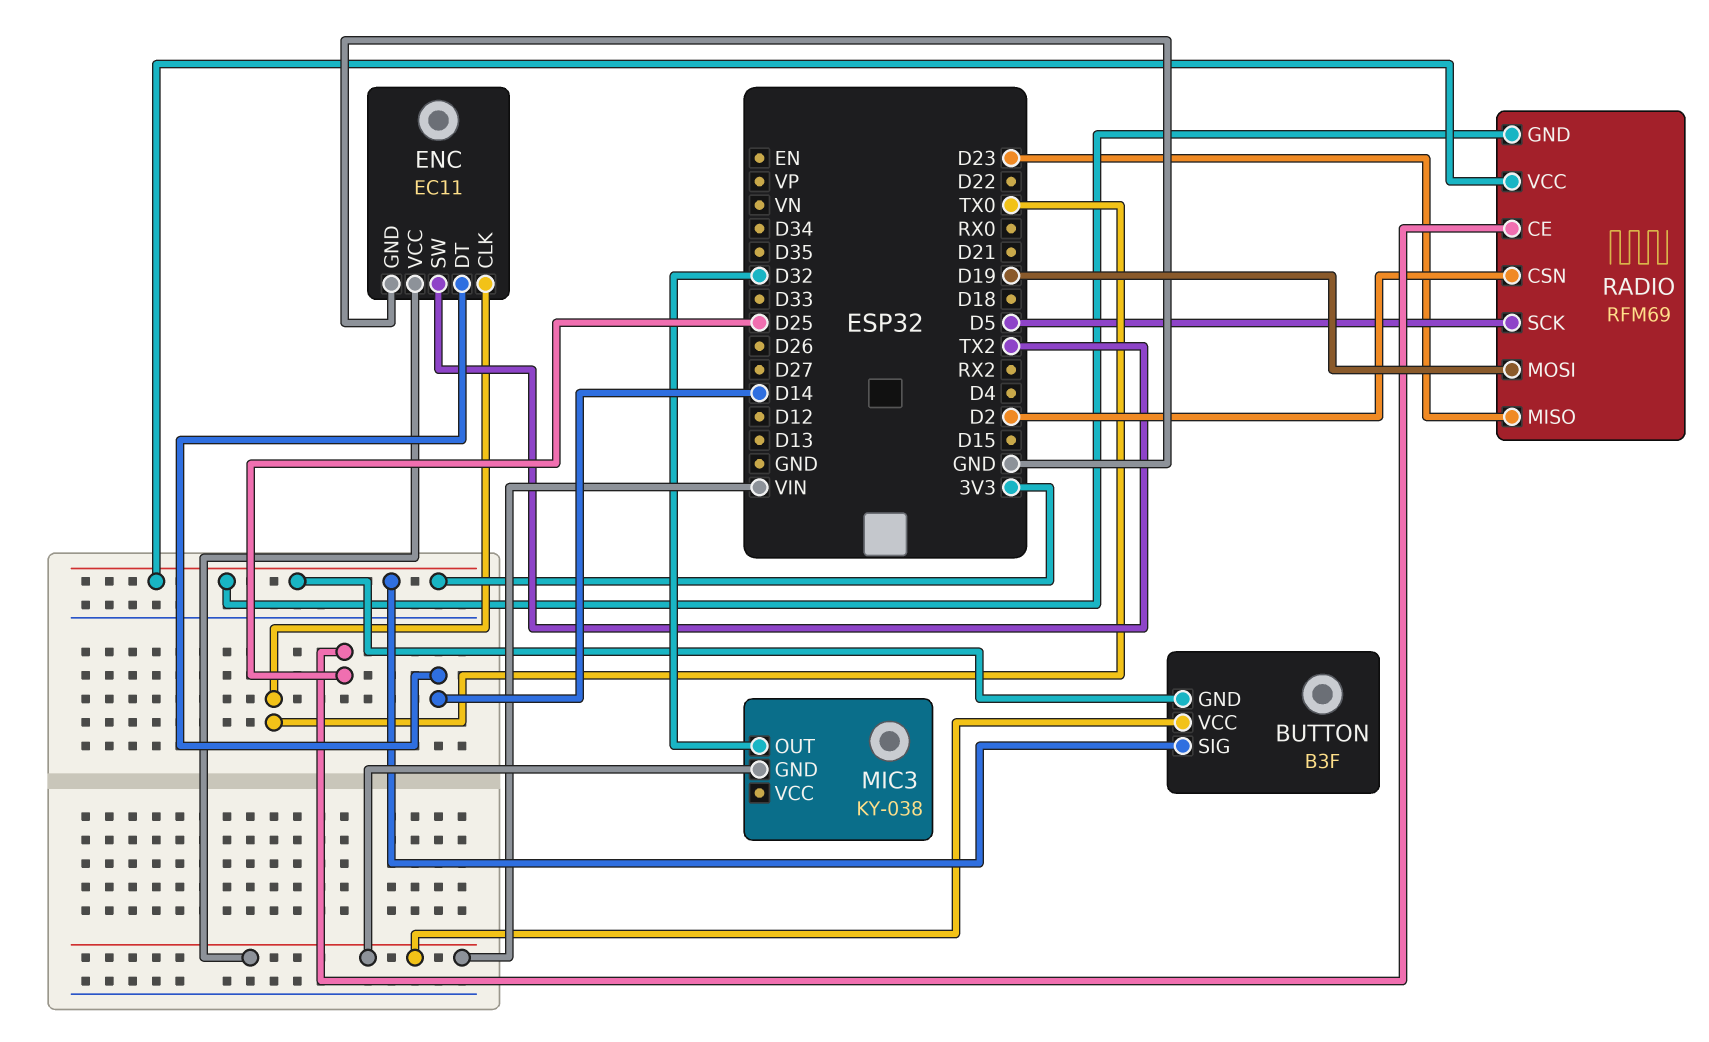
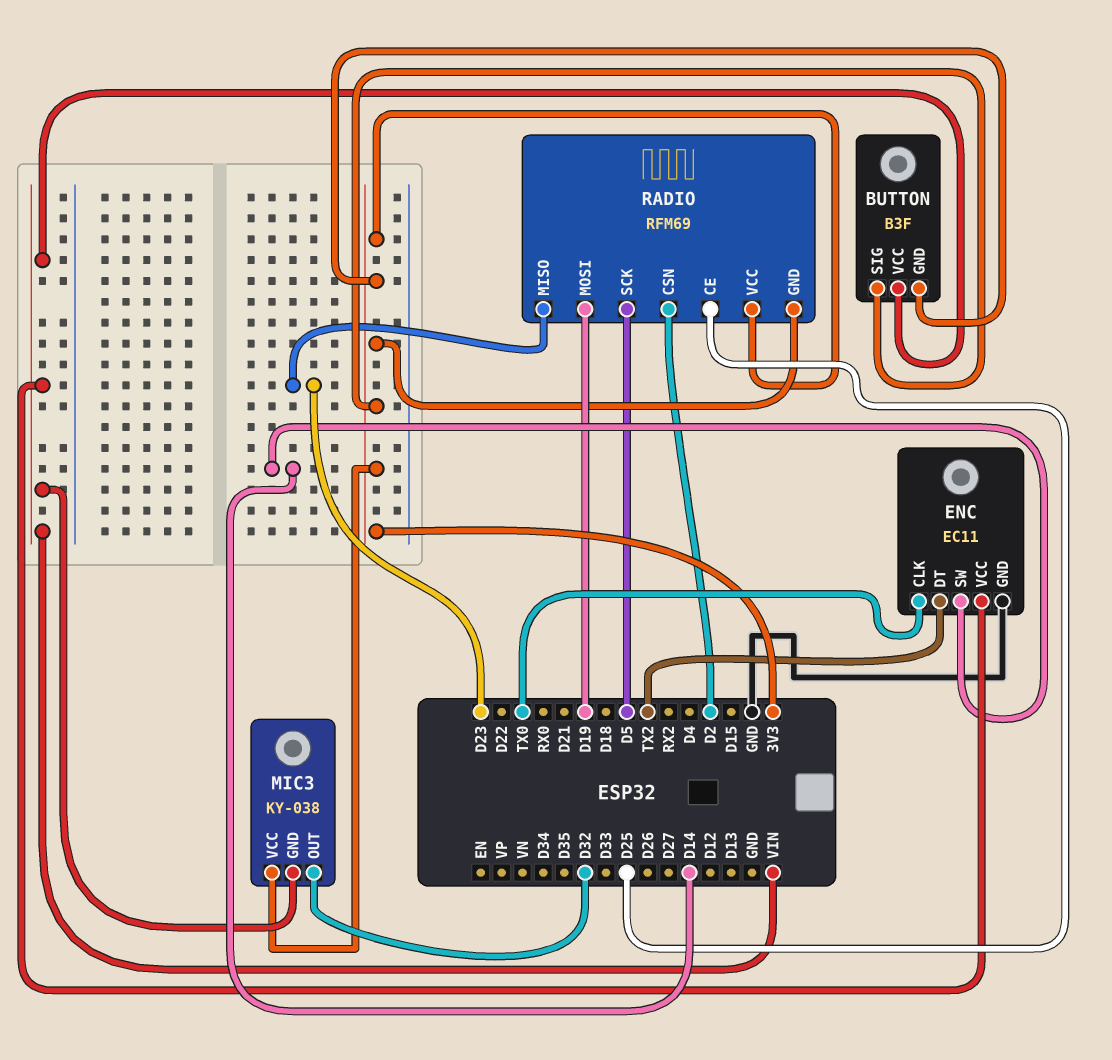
ENC pin DT: D14 -> TX2
ENC pin SW: TX2 -> D14
MIC3 pin VCC: none -> 3V3

